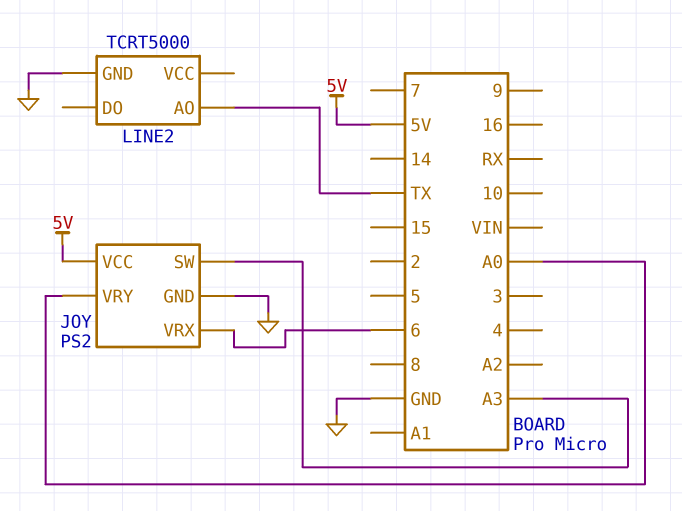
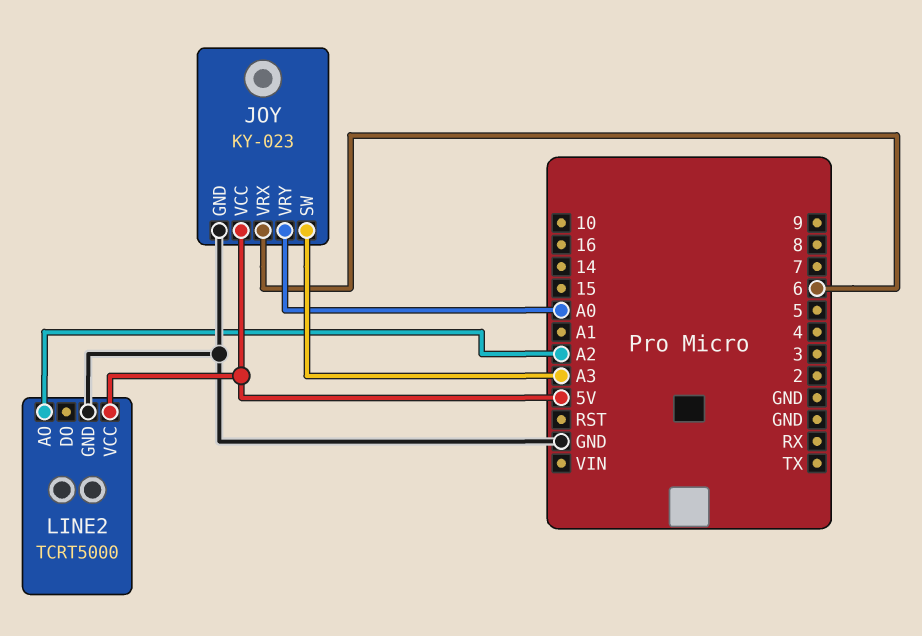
JOY: PS2 -> KY-023
LINE2 pin AO: TX -> A2
LINE2 pin VCC: none -> 5V

